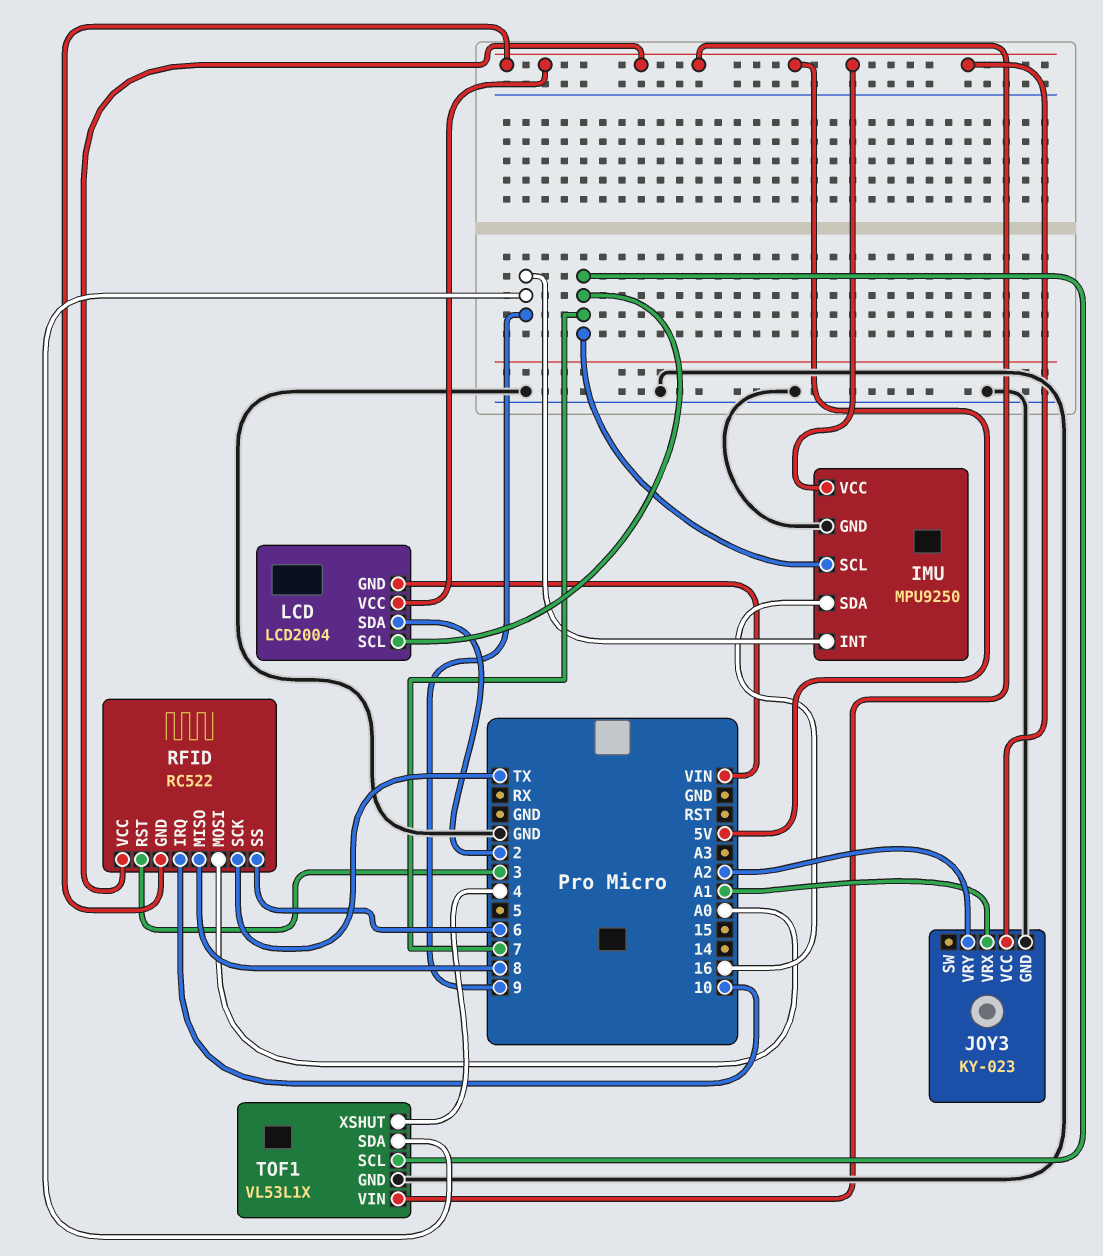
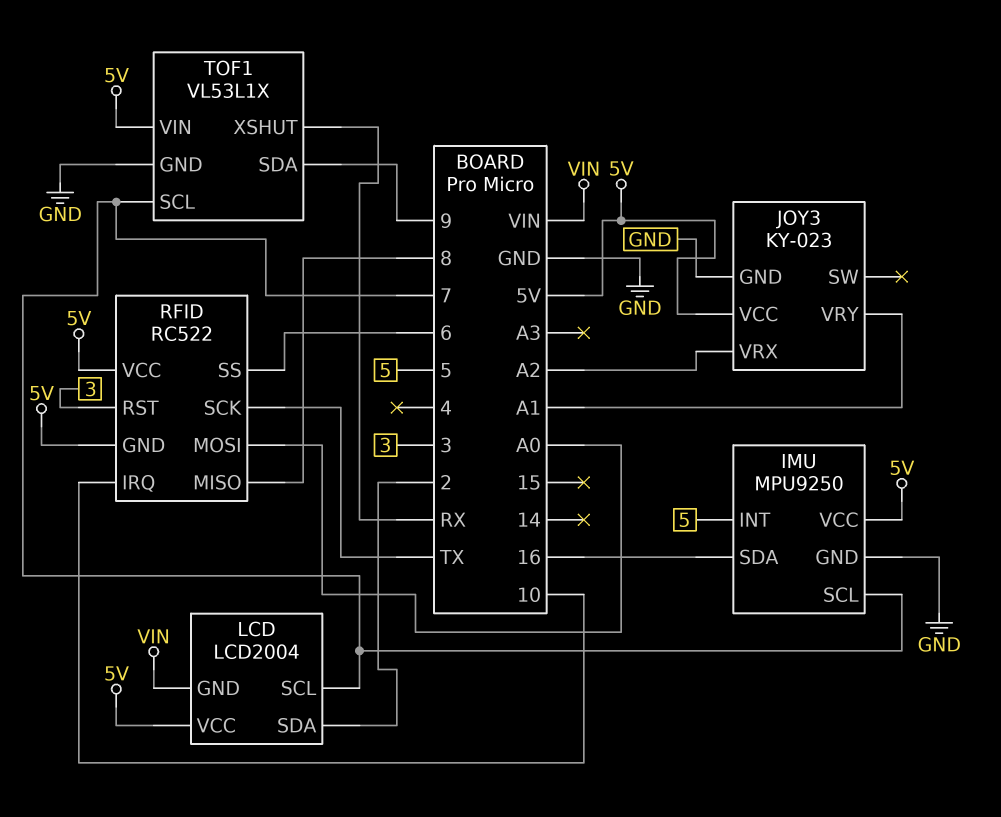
IMU pin INT: 9 -> 5
JOY3 pin VRX: A1 -> A2
JOY3 pin VRY: A2 -> A1
TOF1 pin XSHUT: 4 -> RX

